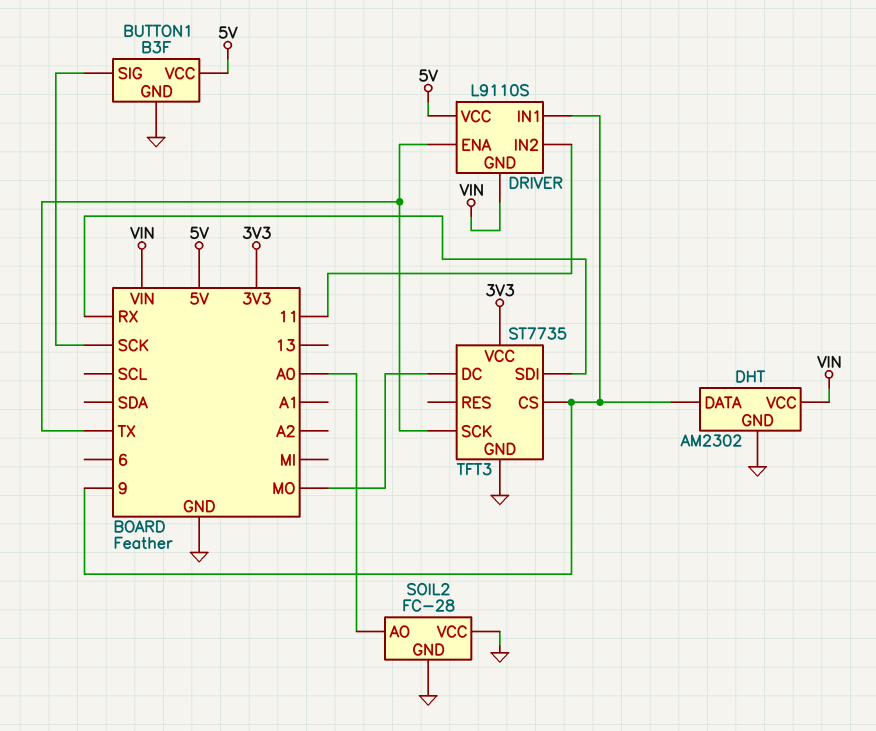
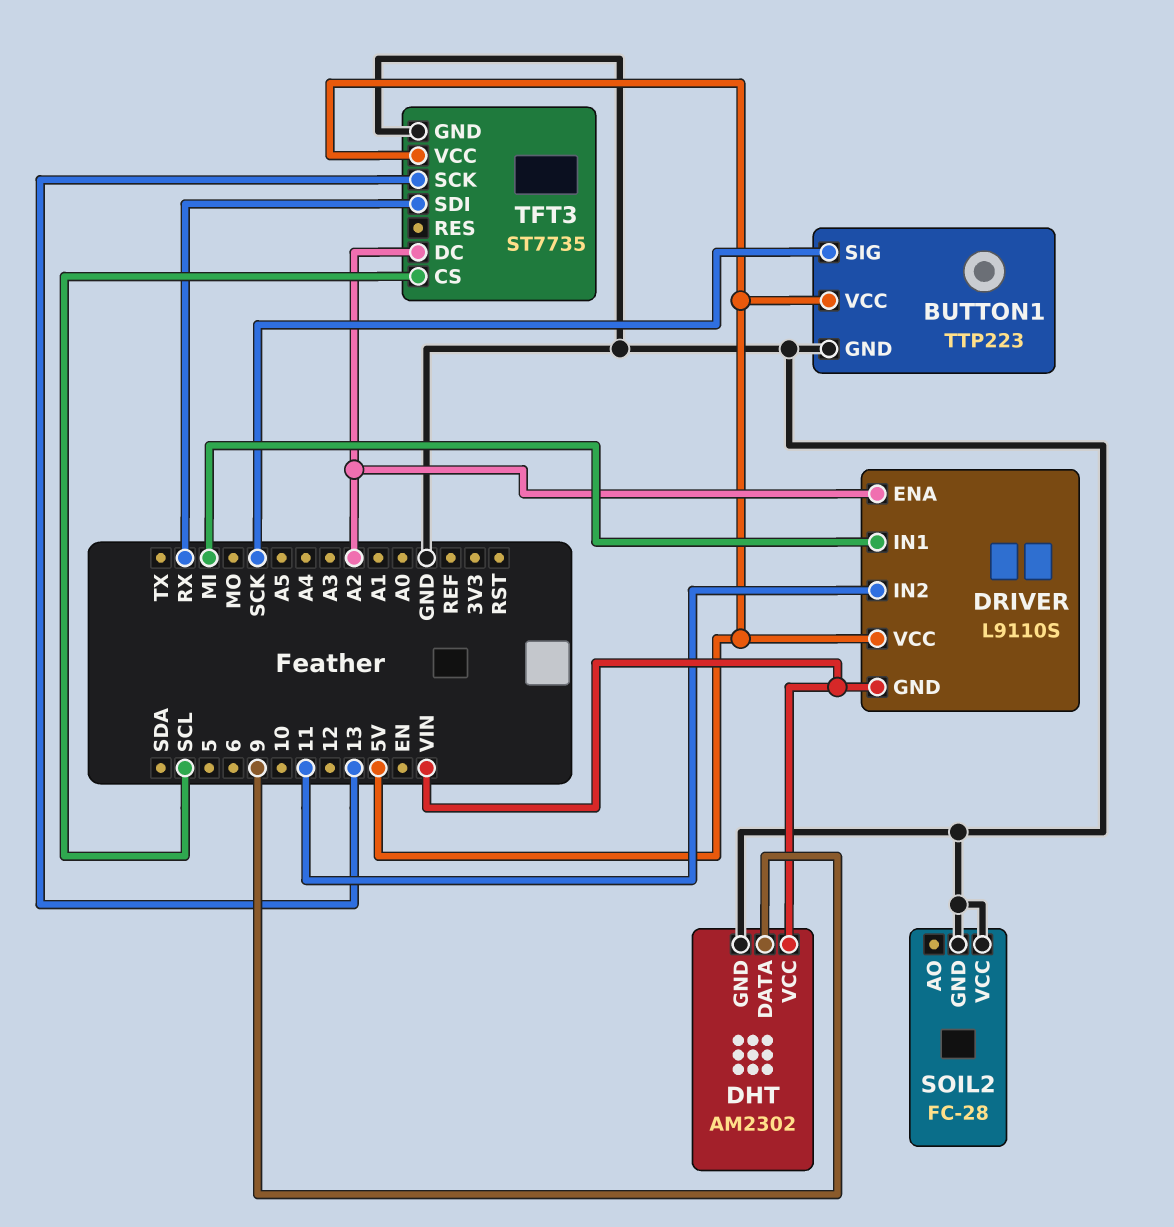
BUTTON1: B3F -> TTP223
DRIVER pin ENA: TX -> A2
DRIVER pin IN1: 9 -> MI
SOIL2 pin AO: A0 -> none
TFT3 pin CS: 9 -> SCL
TFT3 pin DC: MO -> A2
TFT3 pin SCK: TX -> 13
TFT3 pin VCC: 3V3 -> 5V

